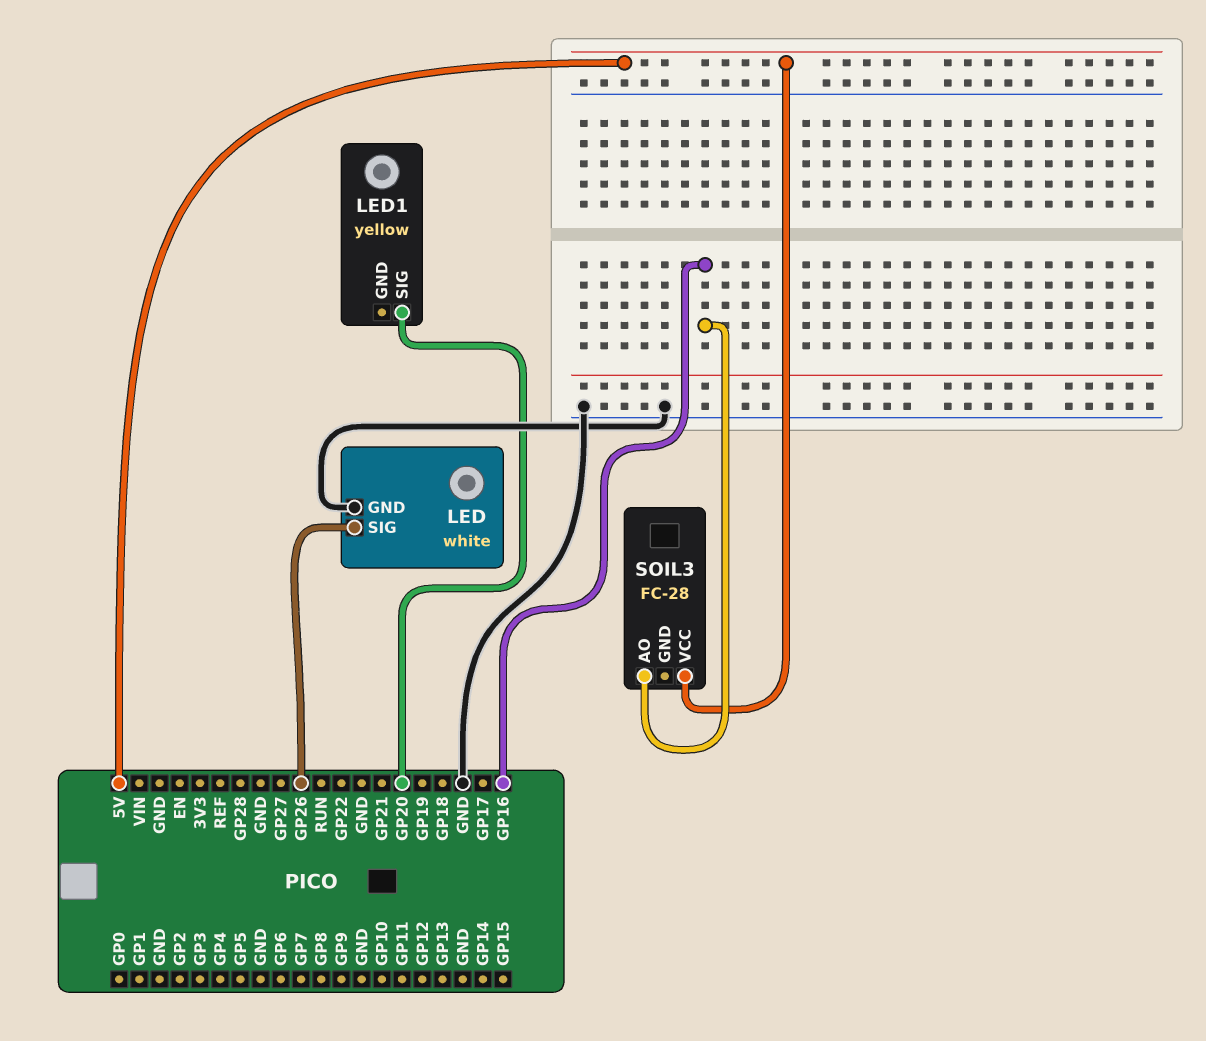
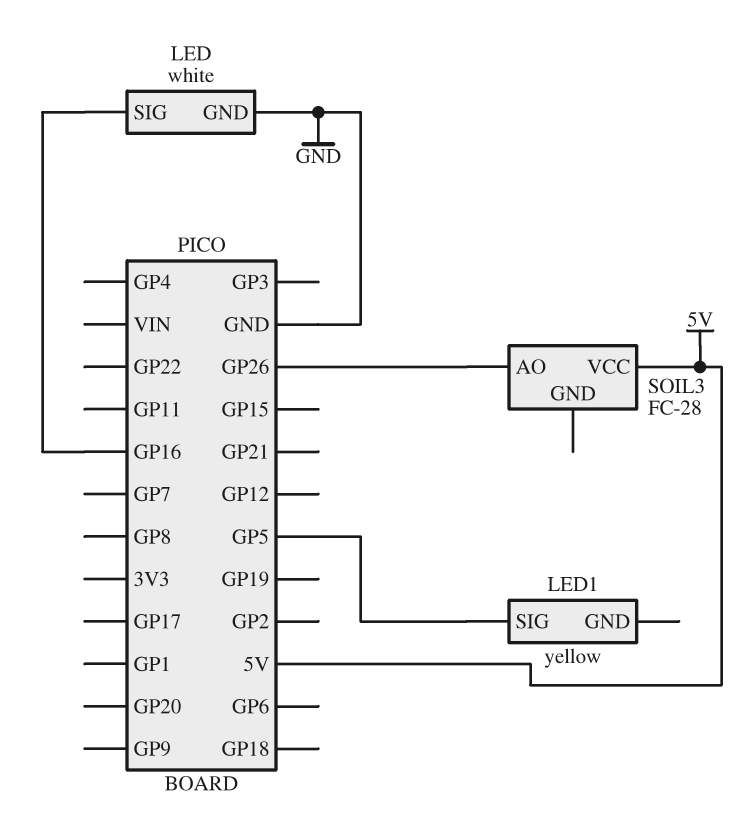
LED pin SIG: GP26 -> GP16
LED1 pin SIG: GP20 -> GP5
SOIL3 pin AO: GP16 -> GP26

